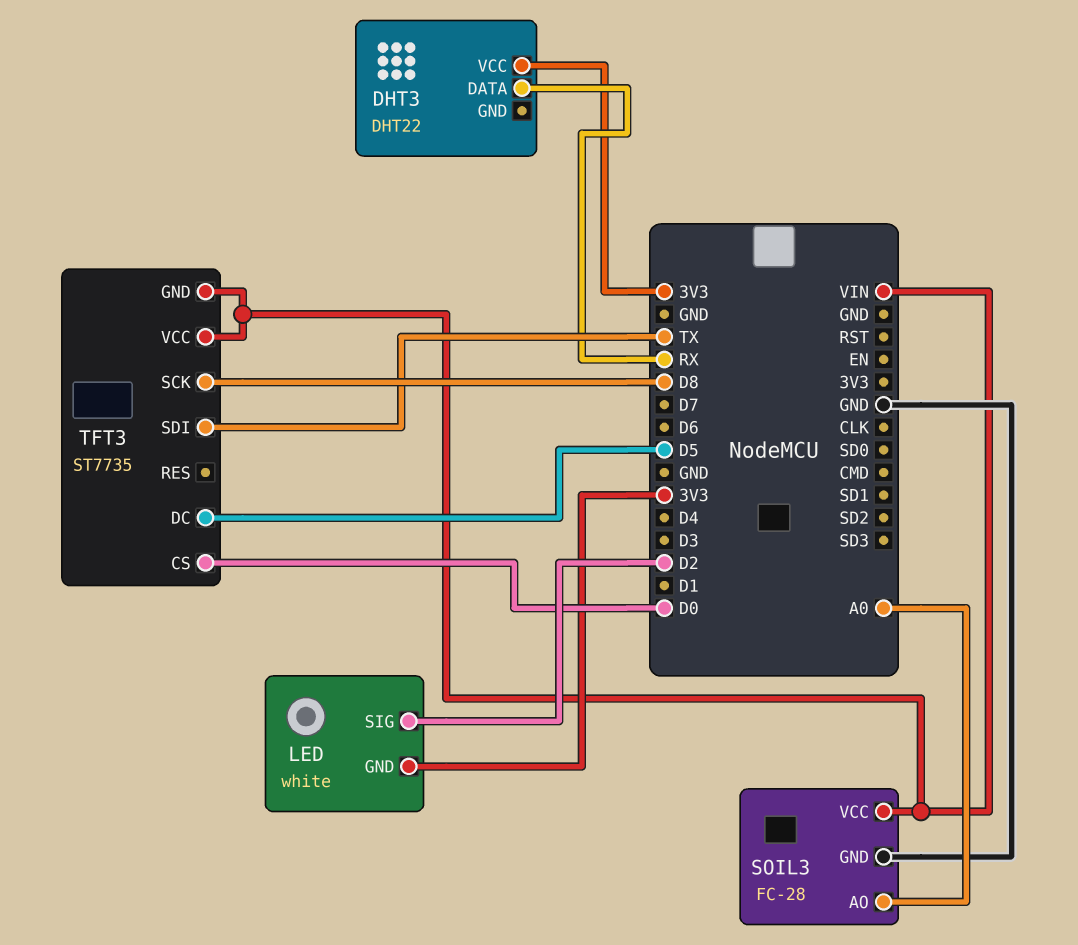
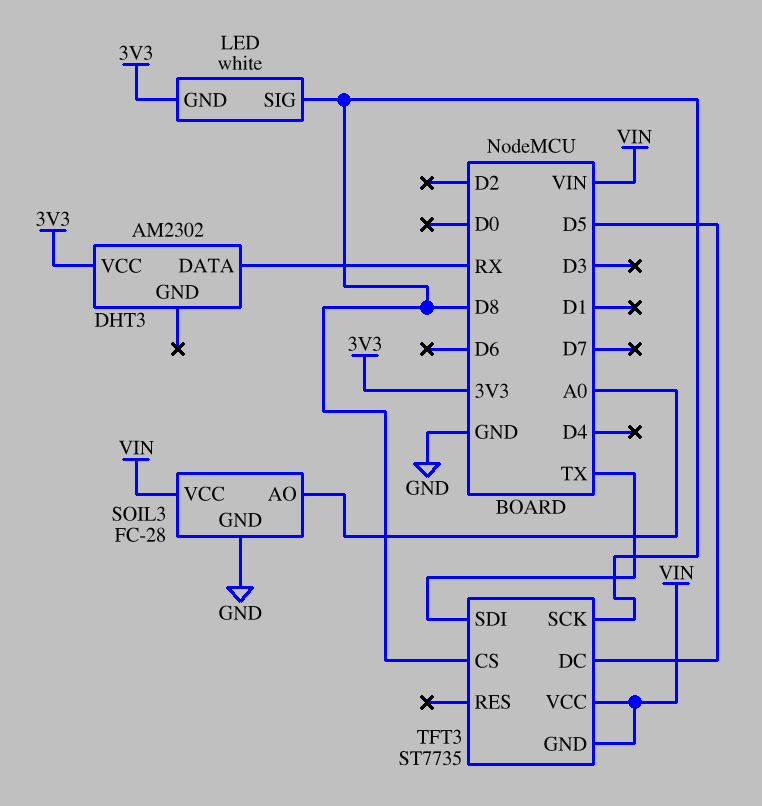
DHT3: DHT22 -> AM2302
LED pin SIG: D2 -> D8
TFT3 pin CS: D0 -> D8

